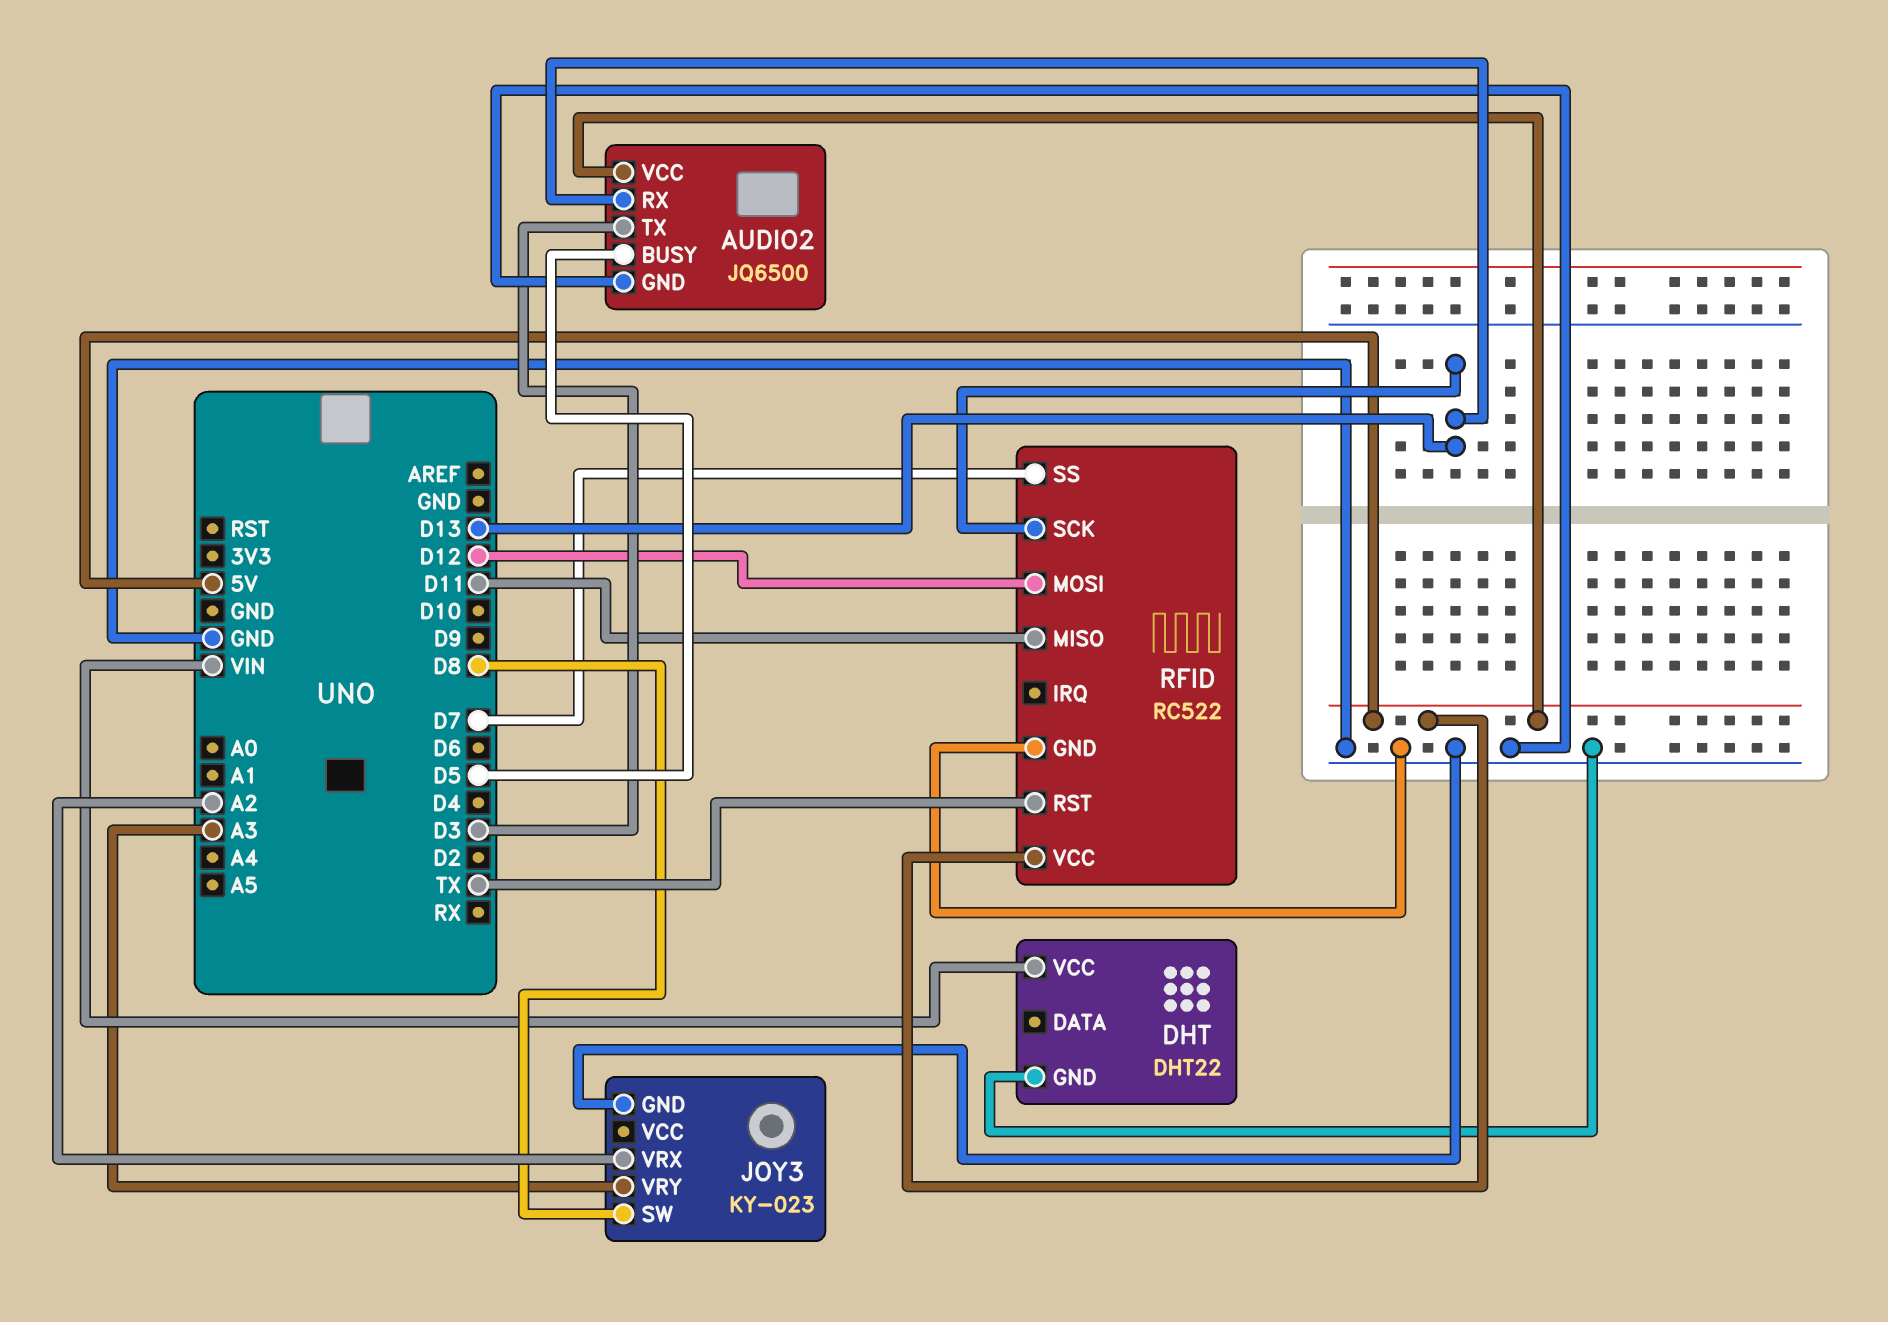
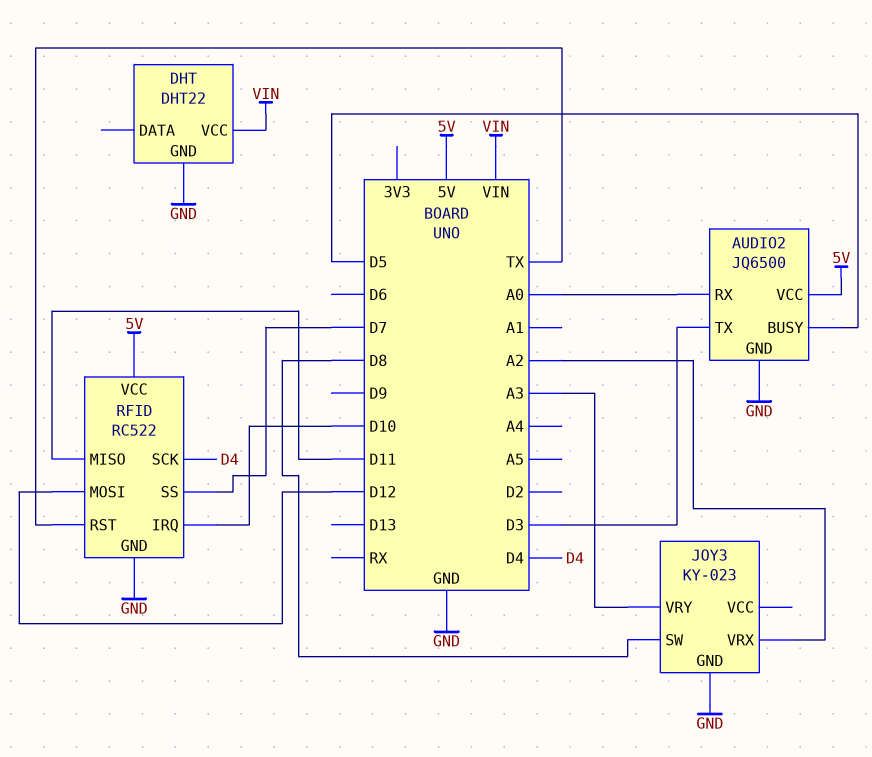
AUDIO2 pin RX: D13 -> A0
RFID pin IRQ: none -> D10
RFID pin SCK: D13 -> D4

